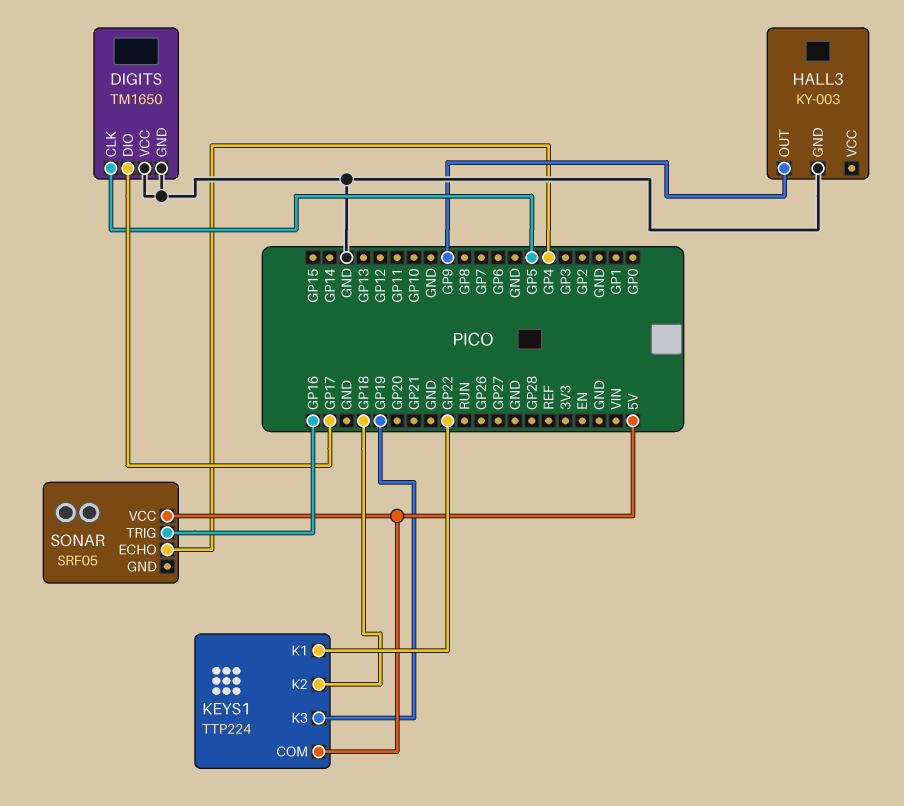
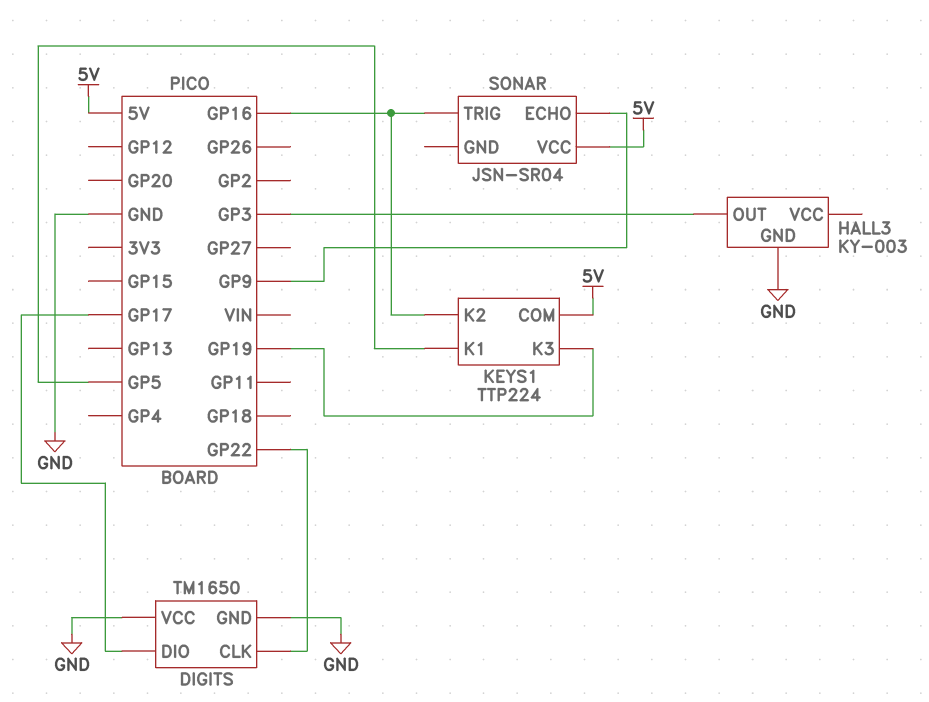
DIGITS pin CLK: GP5 -> GP22
HALL3 pin OUT: GP9 -> GP3
KEYS1 pin K1: GP22 -> GP5
KEYS1 pin K2: GP18 -> GP16
SONAR: SRF05 -> JSN-SR04
SONAR pin ECHO: GP4 -> GP9

